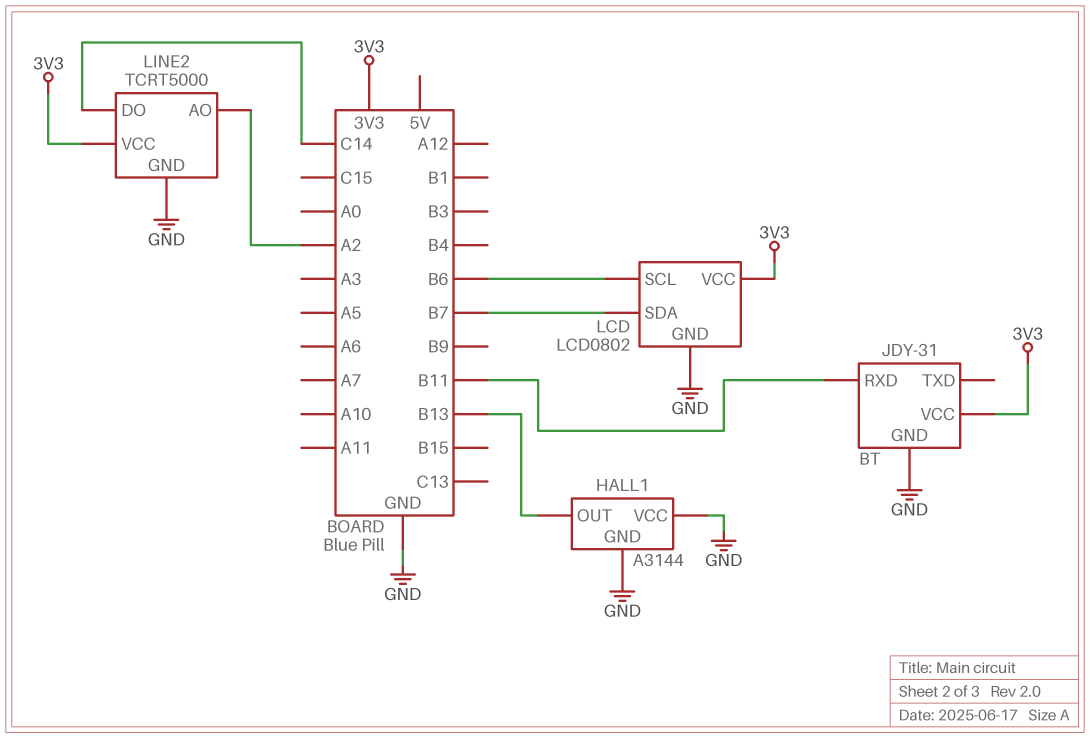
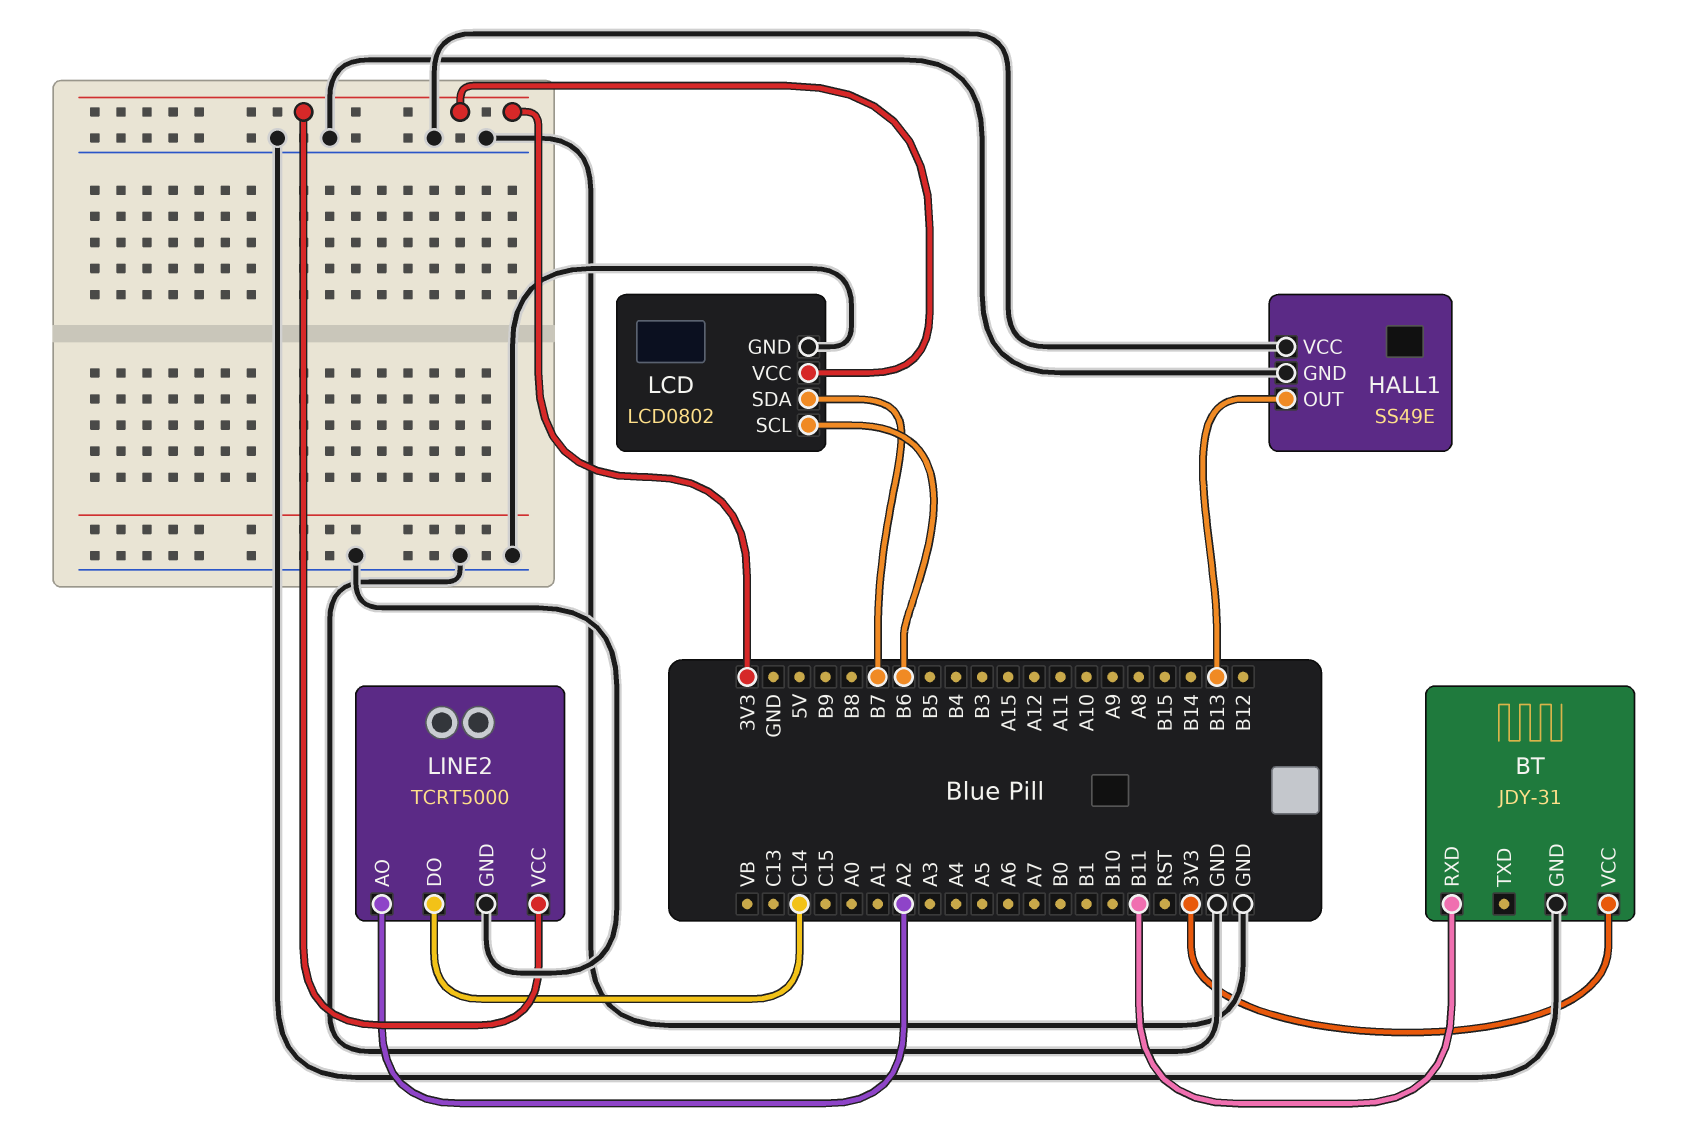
HALL1: A3144 -> SS49E

